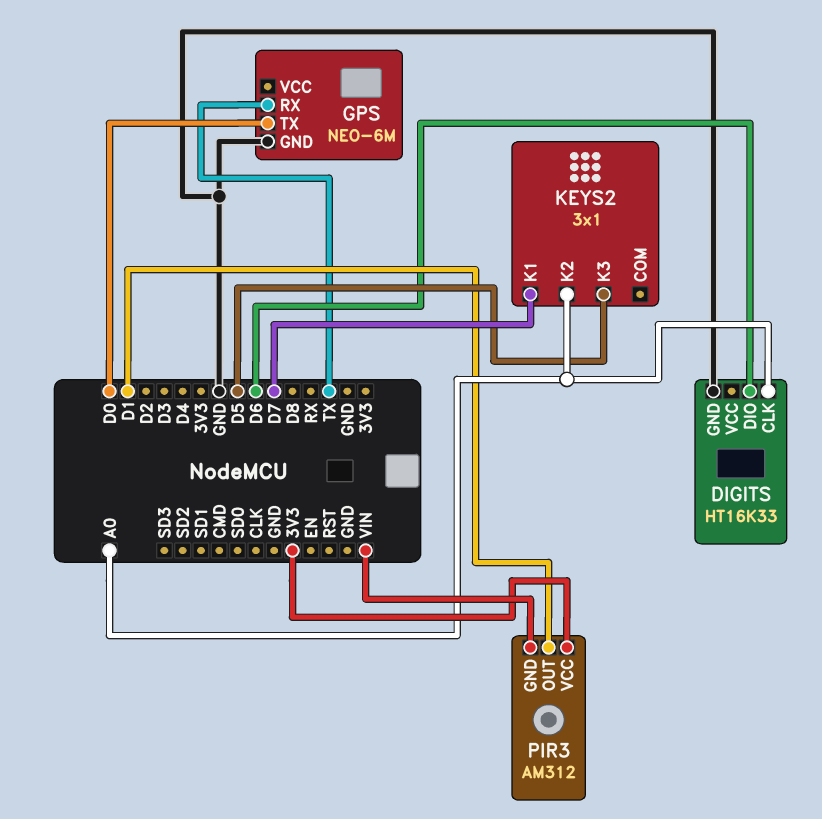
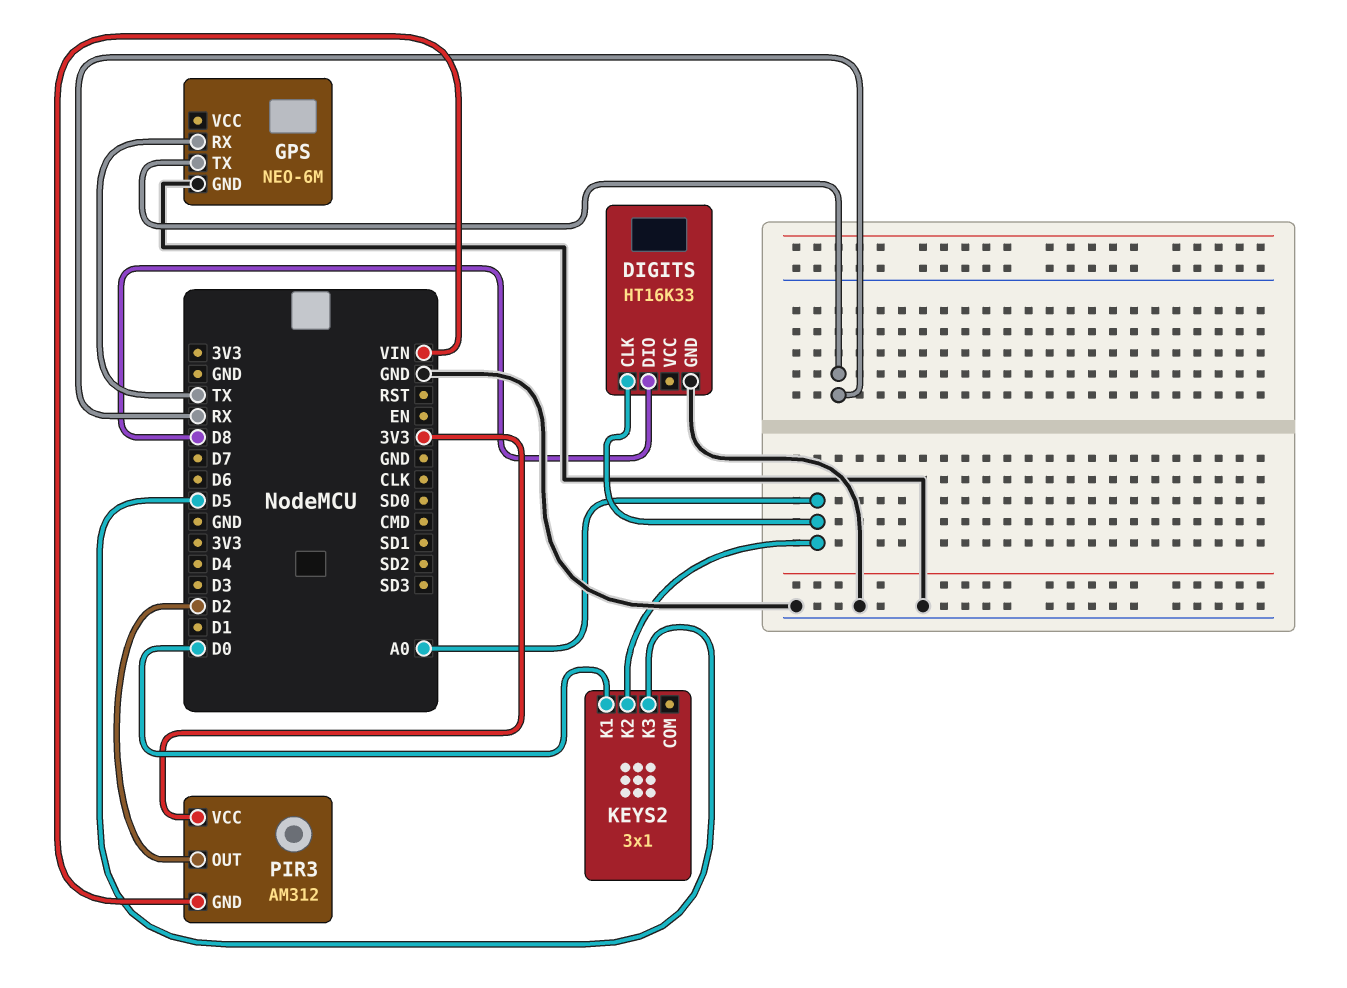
DIGITS pin DIO: D6 -> D8
GPS pin TX: D0 -> RX
KEYS2 pin K1: D7 -> D0
PIR3 pin OUT: D1 -> D2

